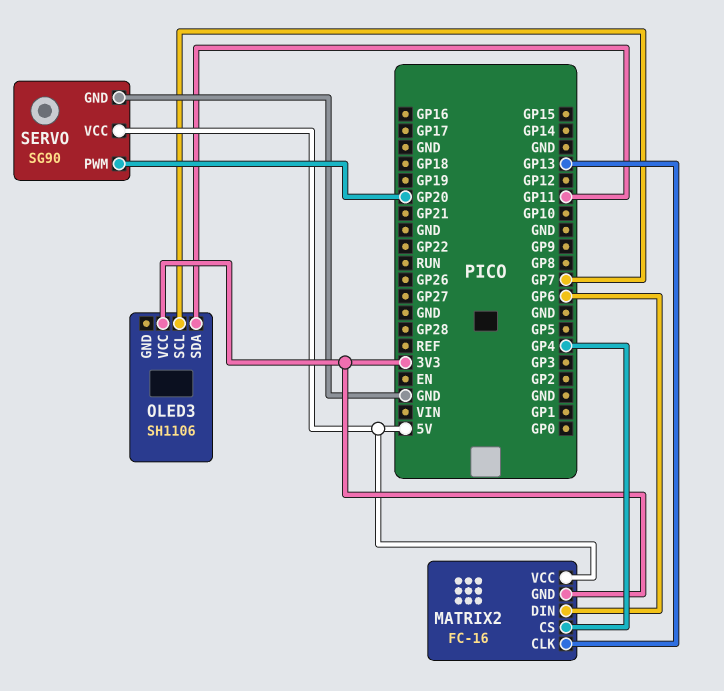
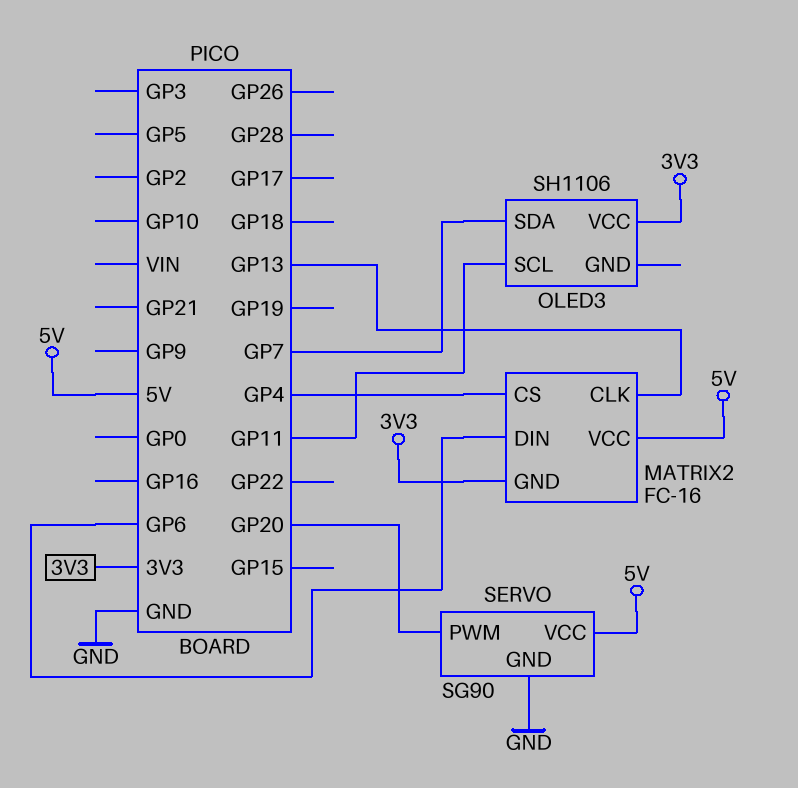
OLED3 pin SCL: GP7 -> GP11
OLED3 pin SDA: GP11 -> GP7

